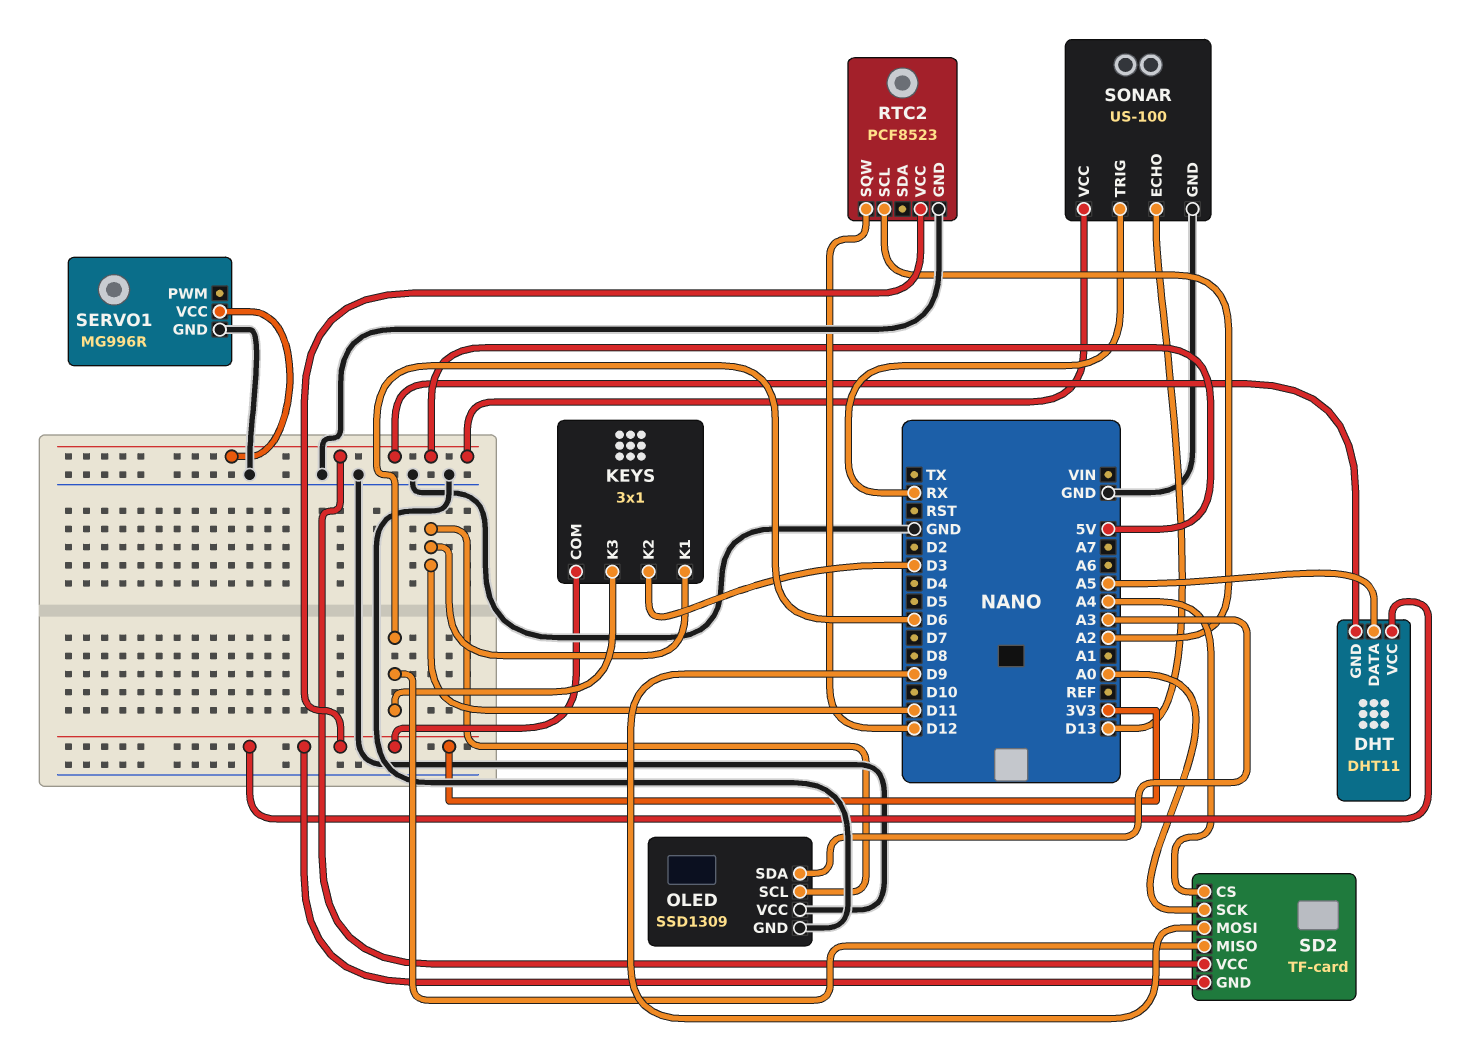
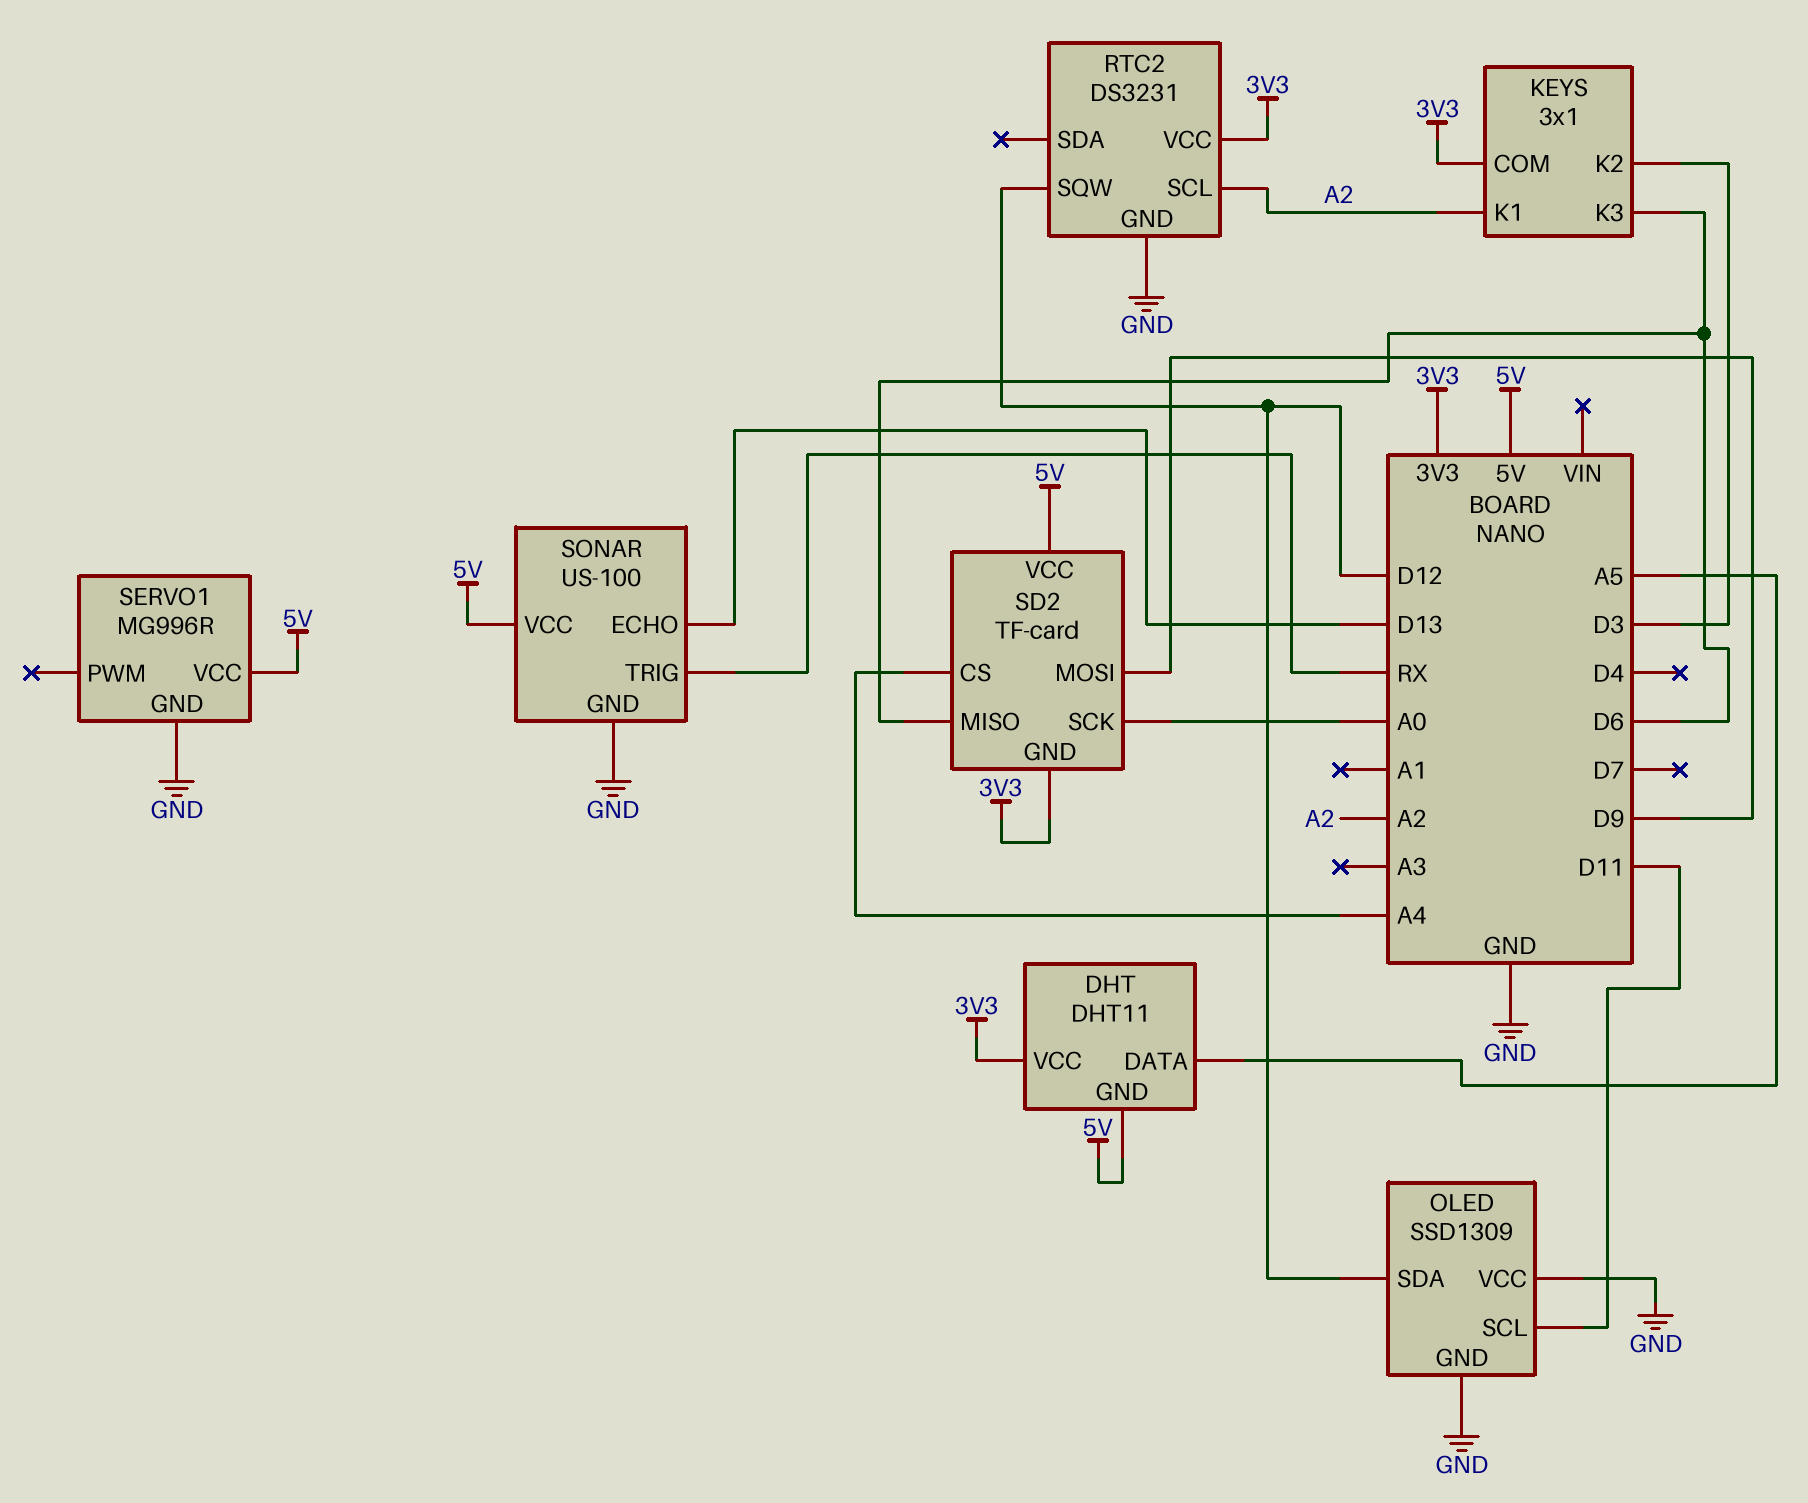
KEYS pin K1: D11 -> A2
OLED pin SDA: A3 -> D12
RTC2: PCF8523 -> DS3231

